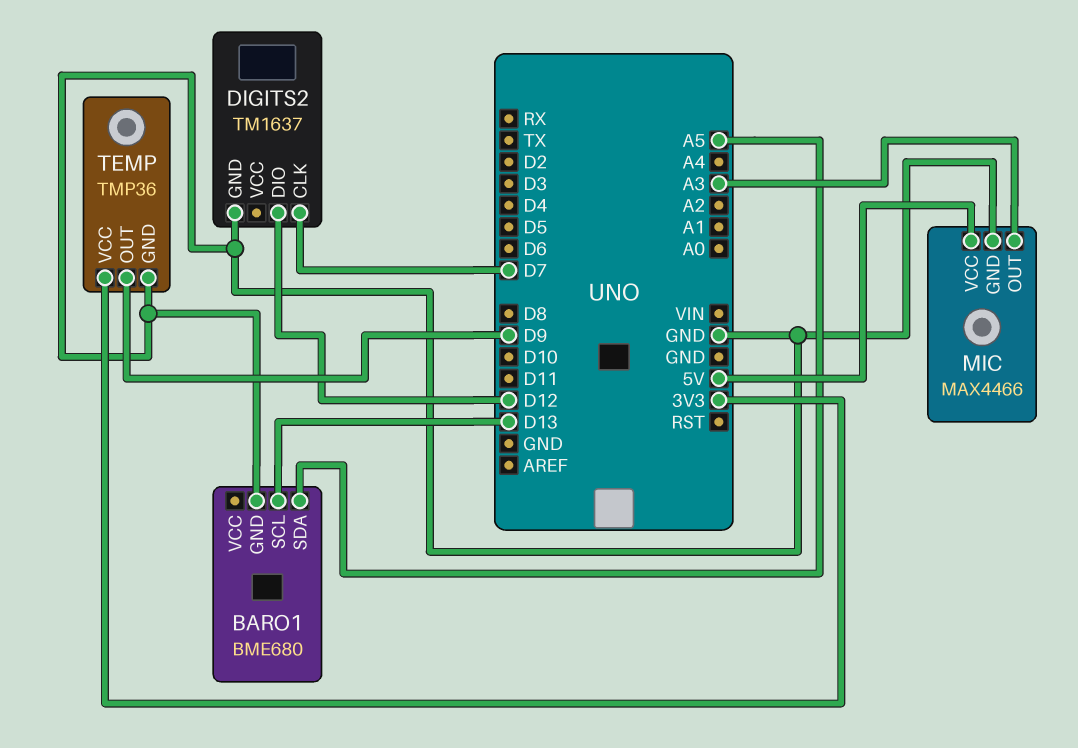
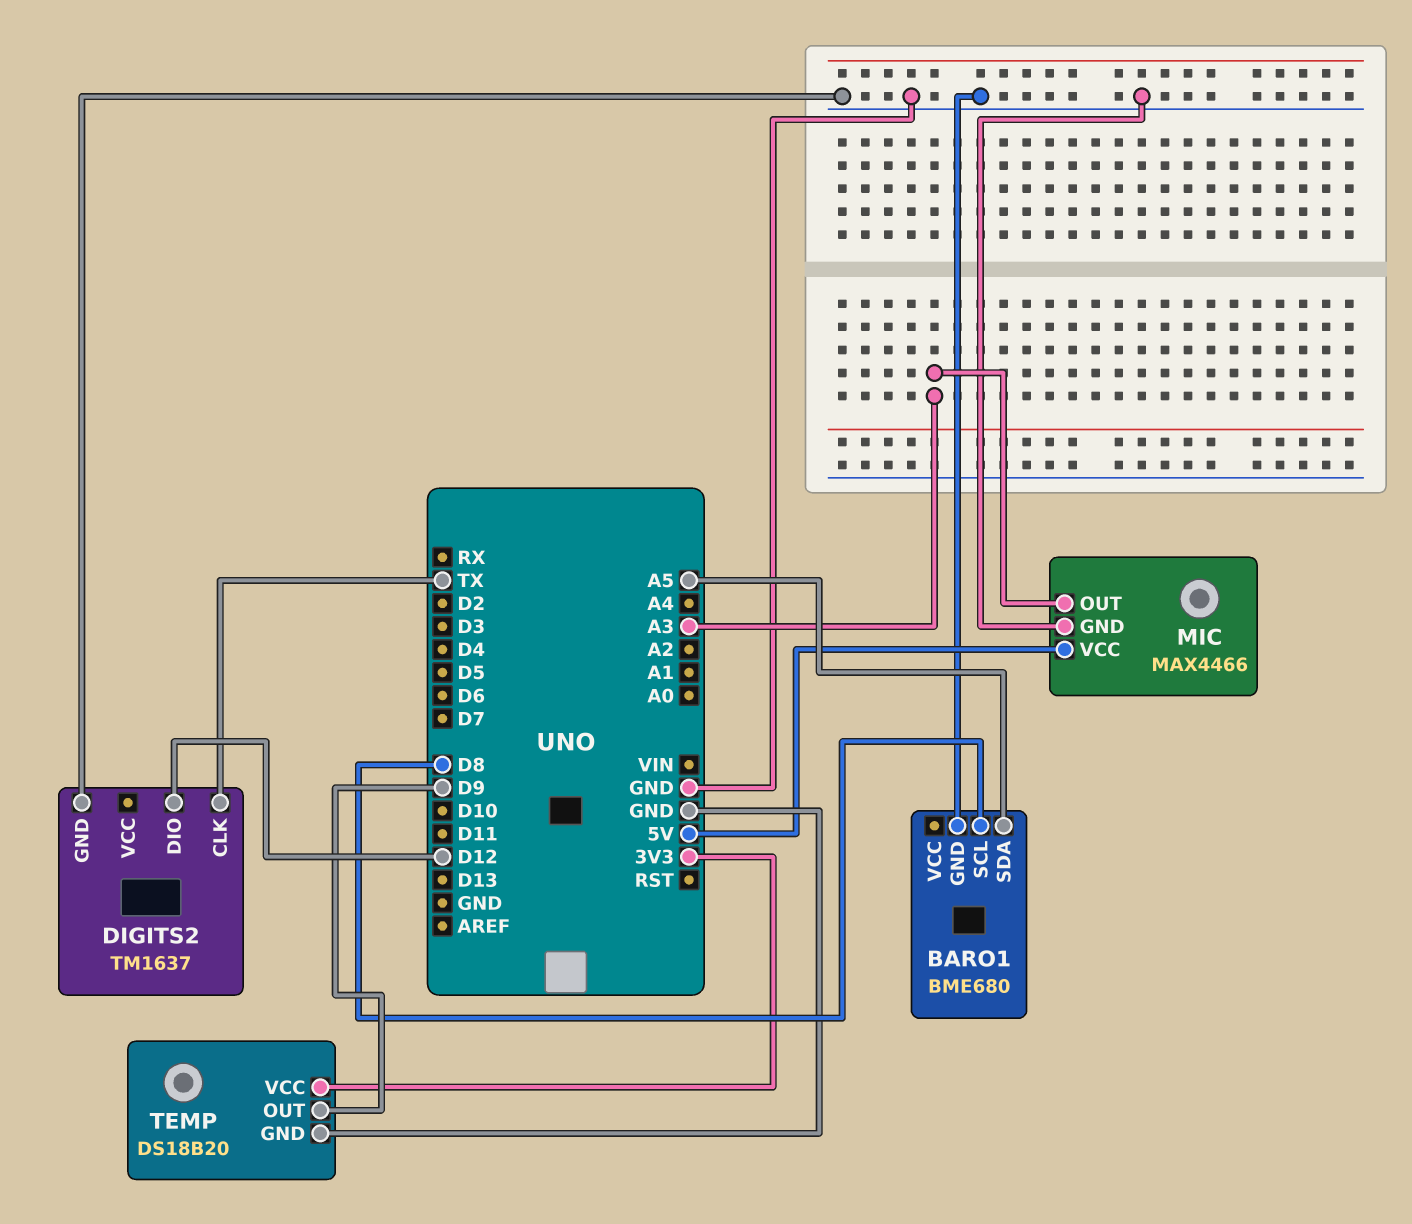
BARO1 pin SCL: D13 -> D8
DIGITS2 pin CLK: D7 -> TX
TEMP: TMP36 -> DS18B20

